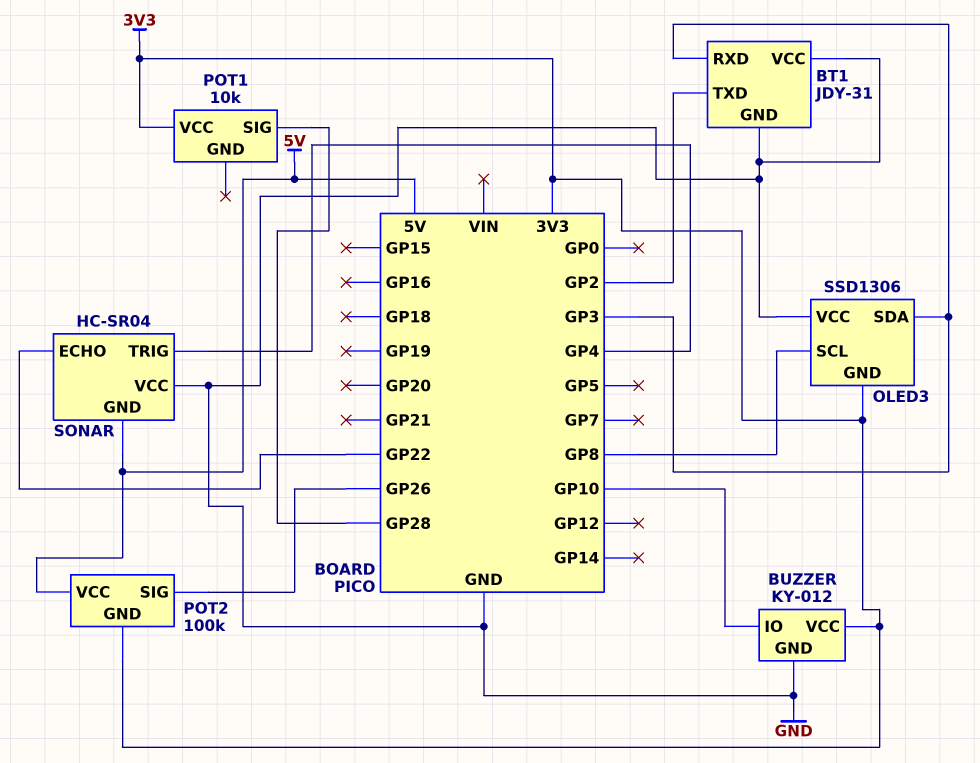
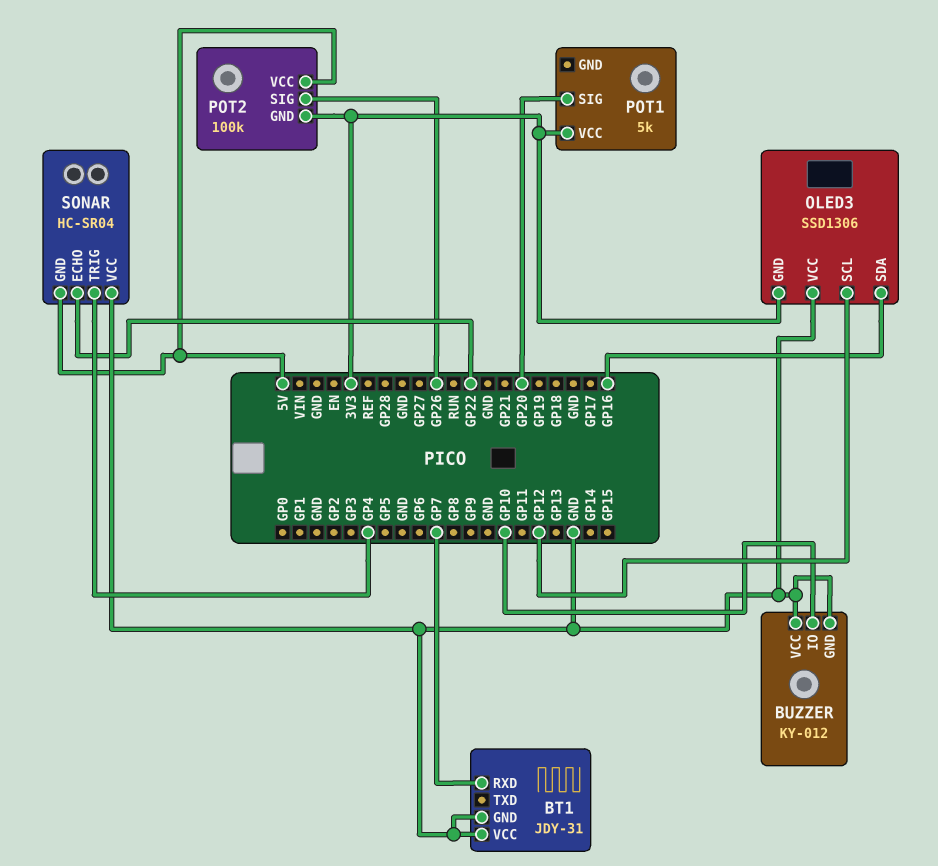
BT1 pin RXD: GP3 -> GP7
BT1 pin TXD: GP2 -> none
BUZZER pin VCC: 3V3 -> GND
OLED3 pin SCL: GP8 -> GP12
OLED3 pin SDA: GP3 -> GP16
POT1: 10k -> 5k
POT1 pin SIG: GP28 -> GP20

